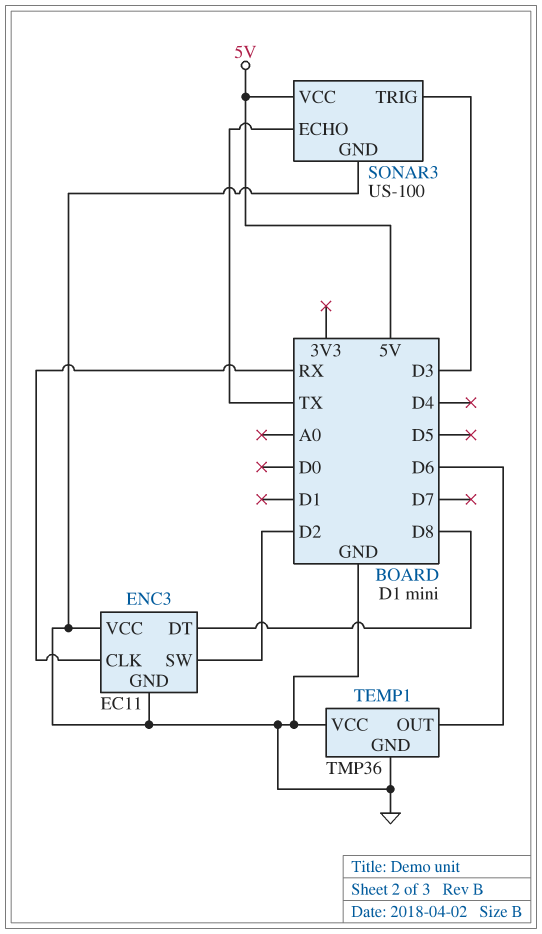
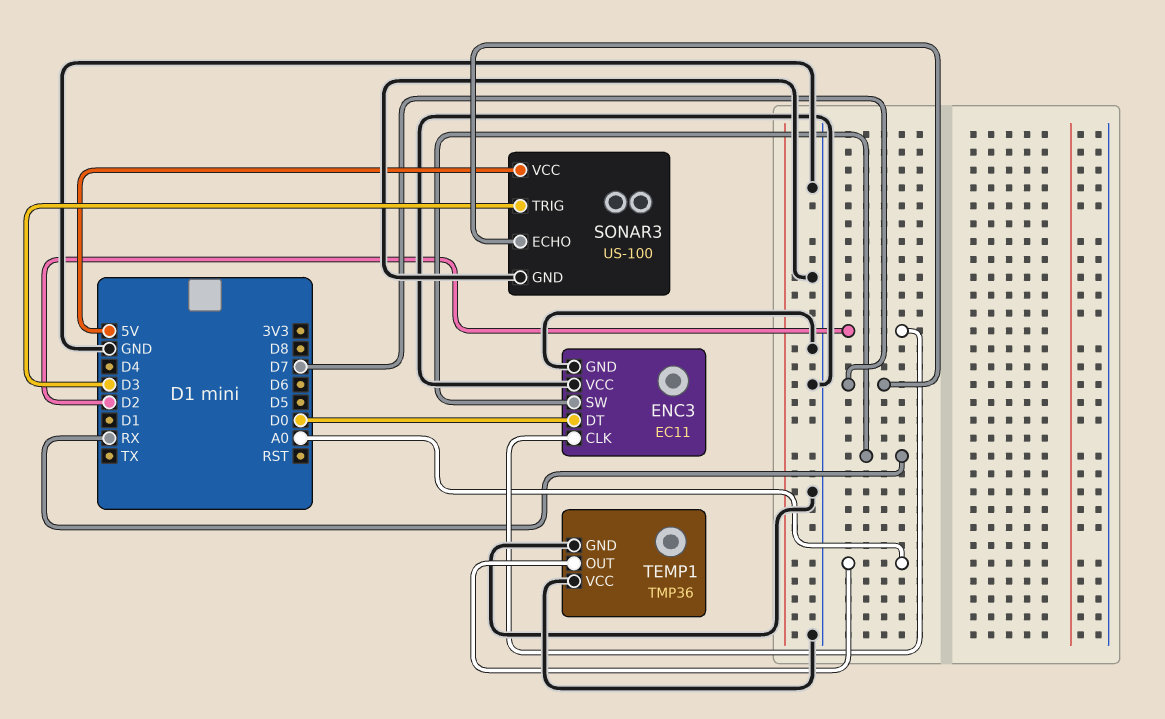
ENC3 pin CLK: RX -> D2
ENC3 pin DT: D8 -> D0
ENC3 pin SW: D2 -> RX
SONAR3 pin ECHO: TX -> D7
TEMP1 pin OUT: D6 -> A0

